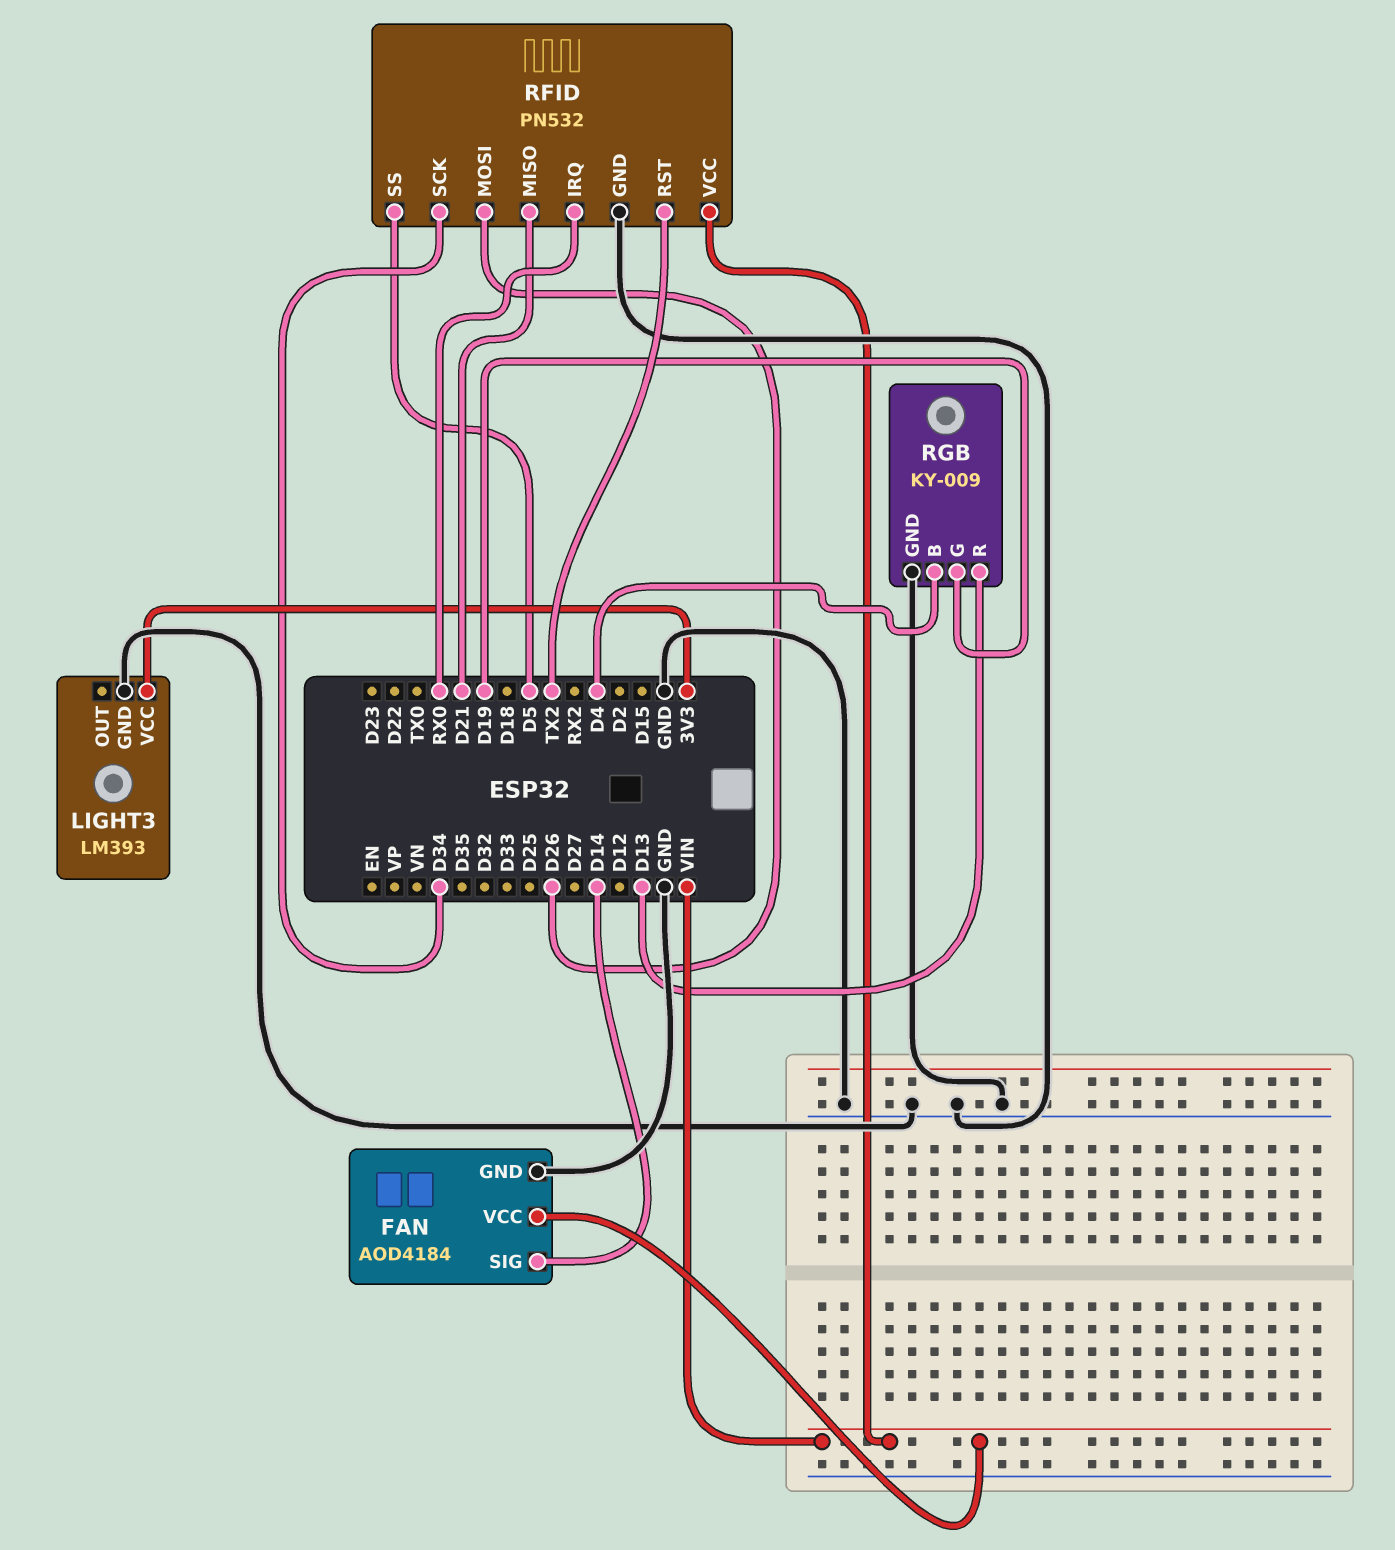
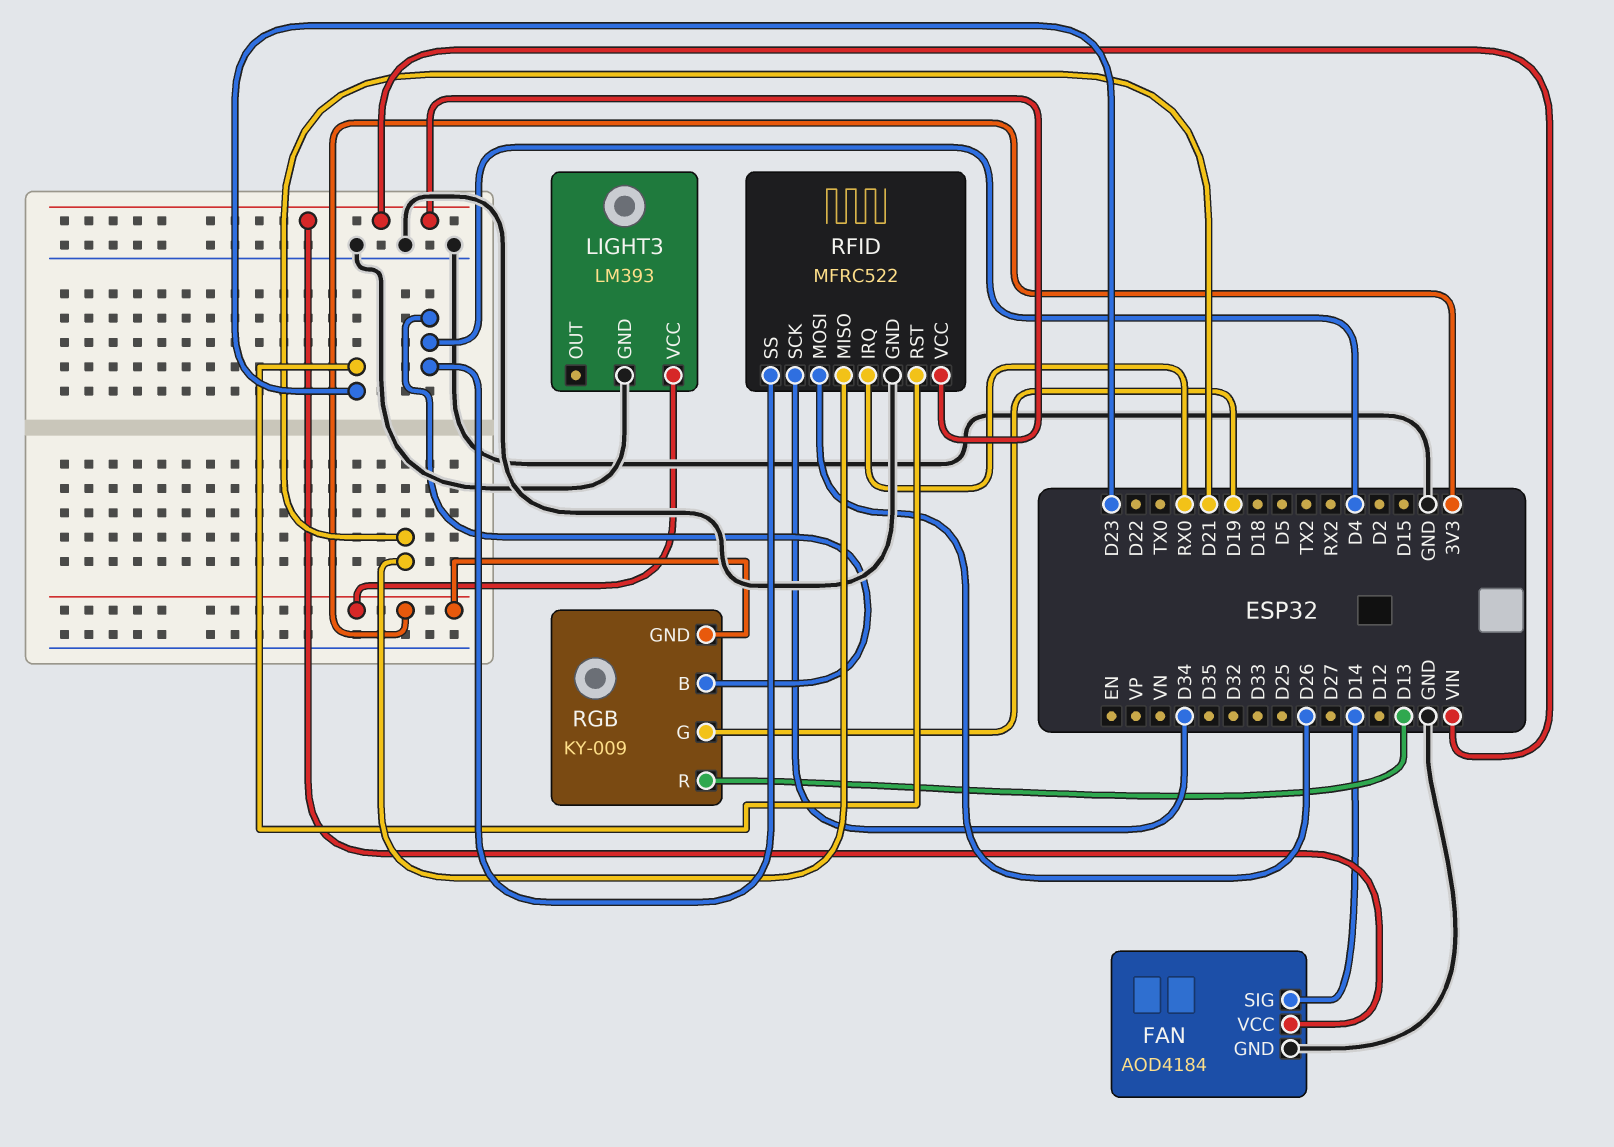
RFID: PN532 -> MFRC522
RFID pin RST: TX2 -> D23
RFID pin SS: D5 -> D4
RGB pin GND: GND -> 3V3

